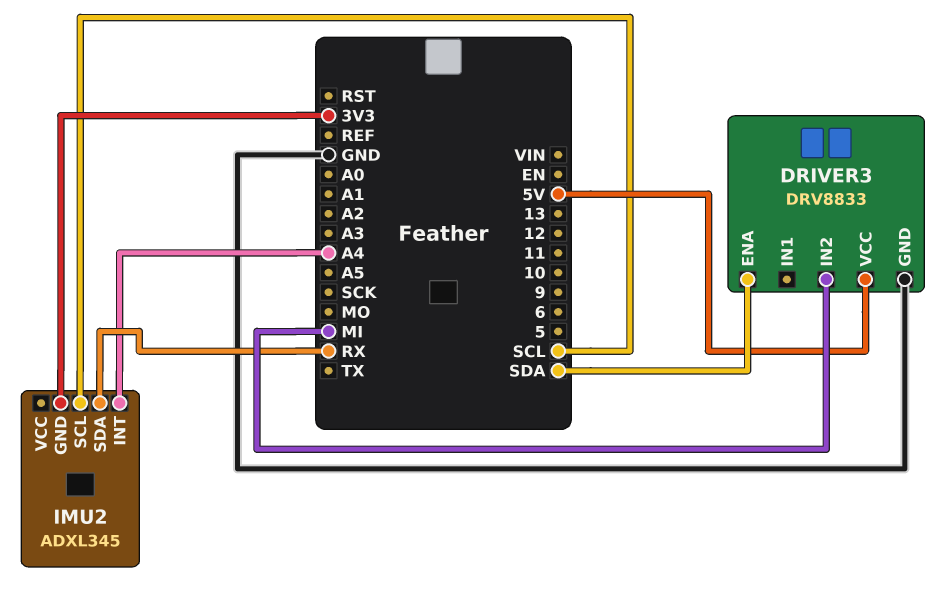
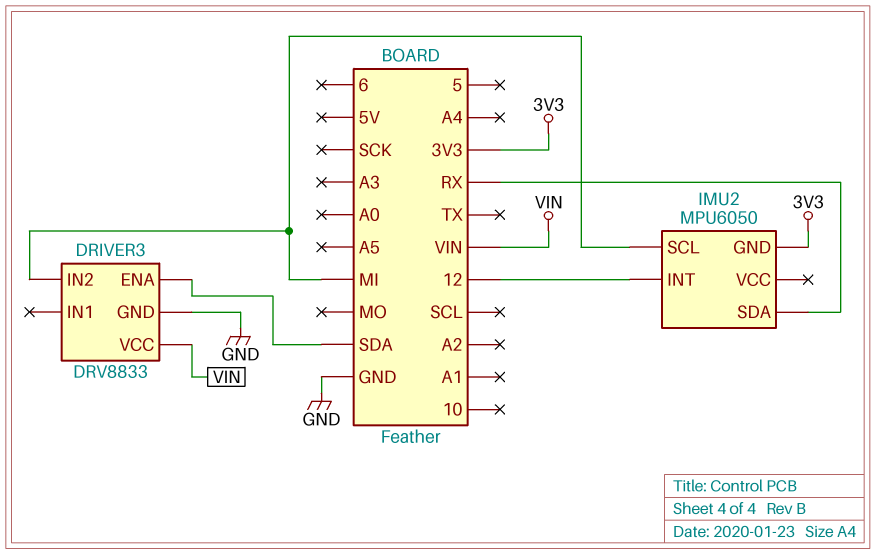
DRIVER3 pin VCC: 5V -> VIN
IMU2: ADXL345 -> MPU6050
IMU2 pin INT: A4 -> 12
IMU2 pin SCL: SCL -> MI

